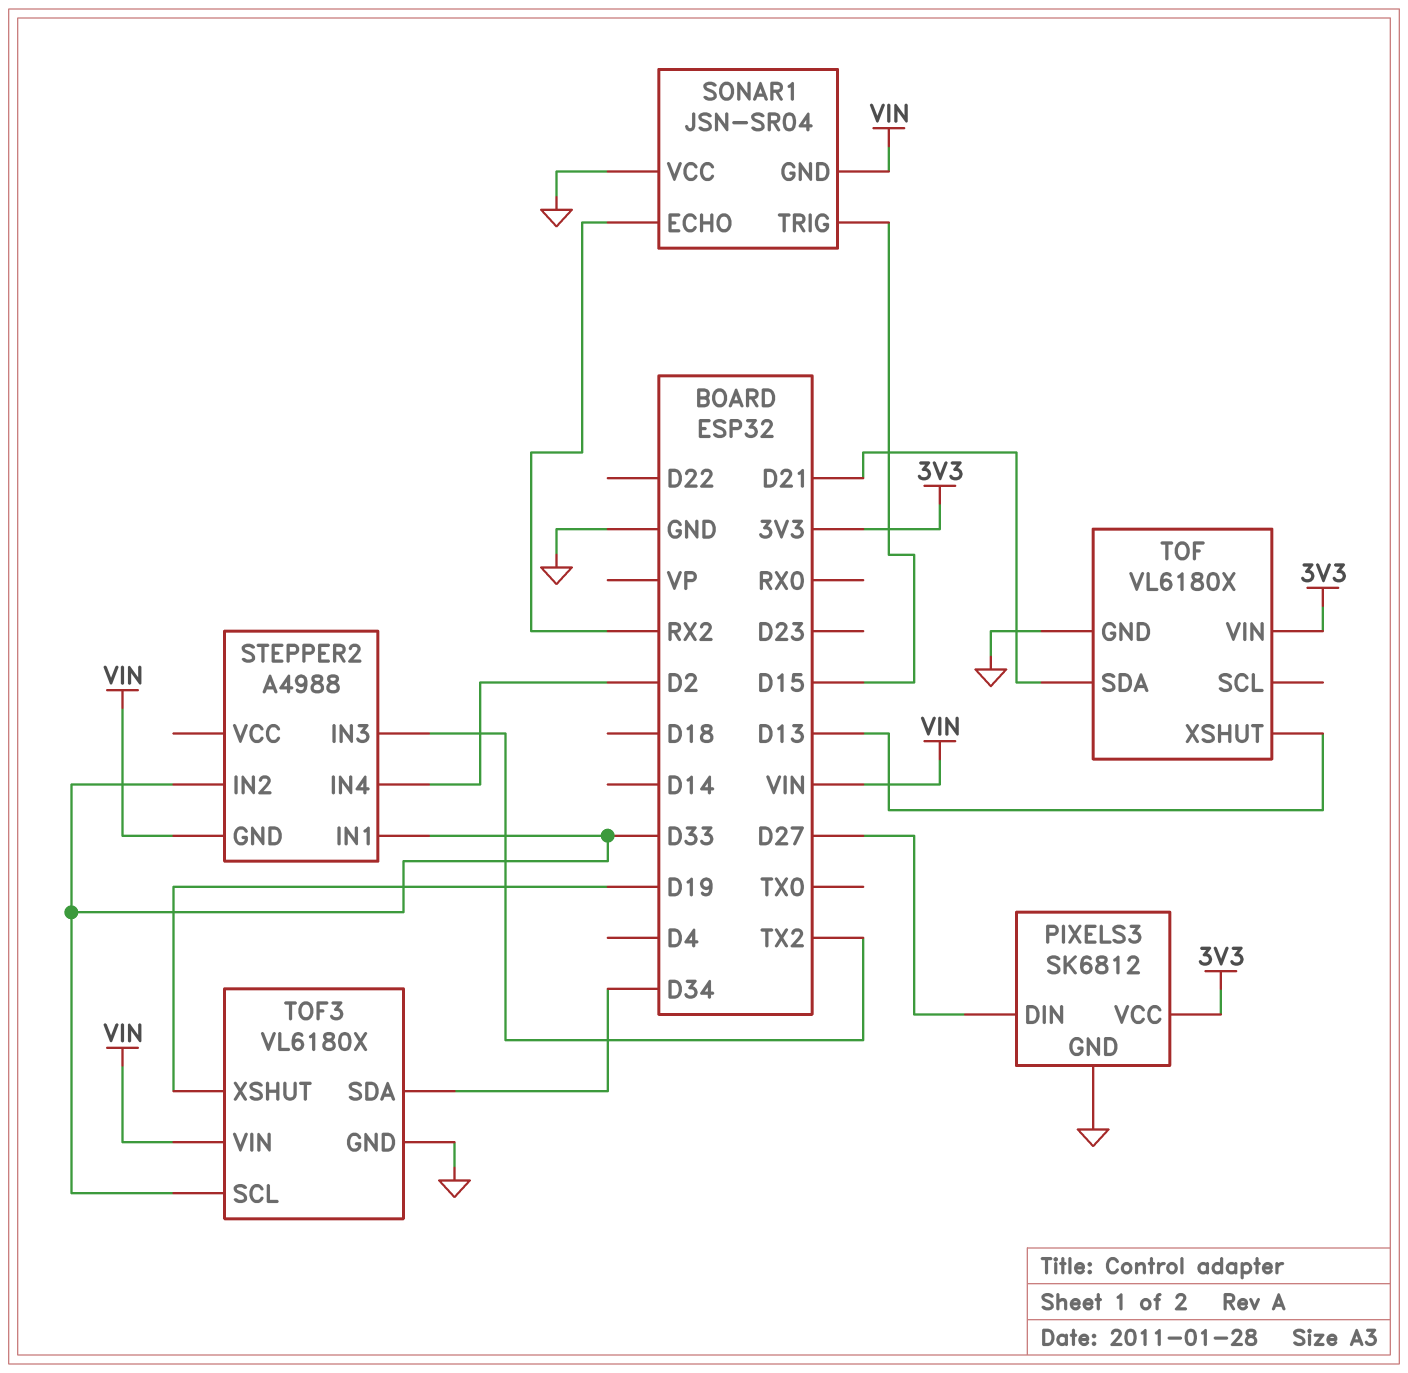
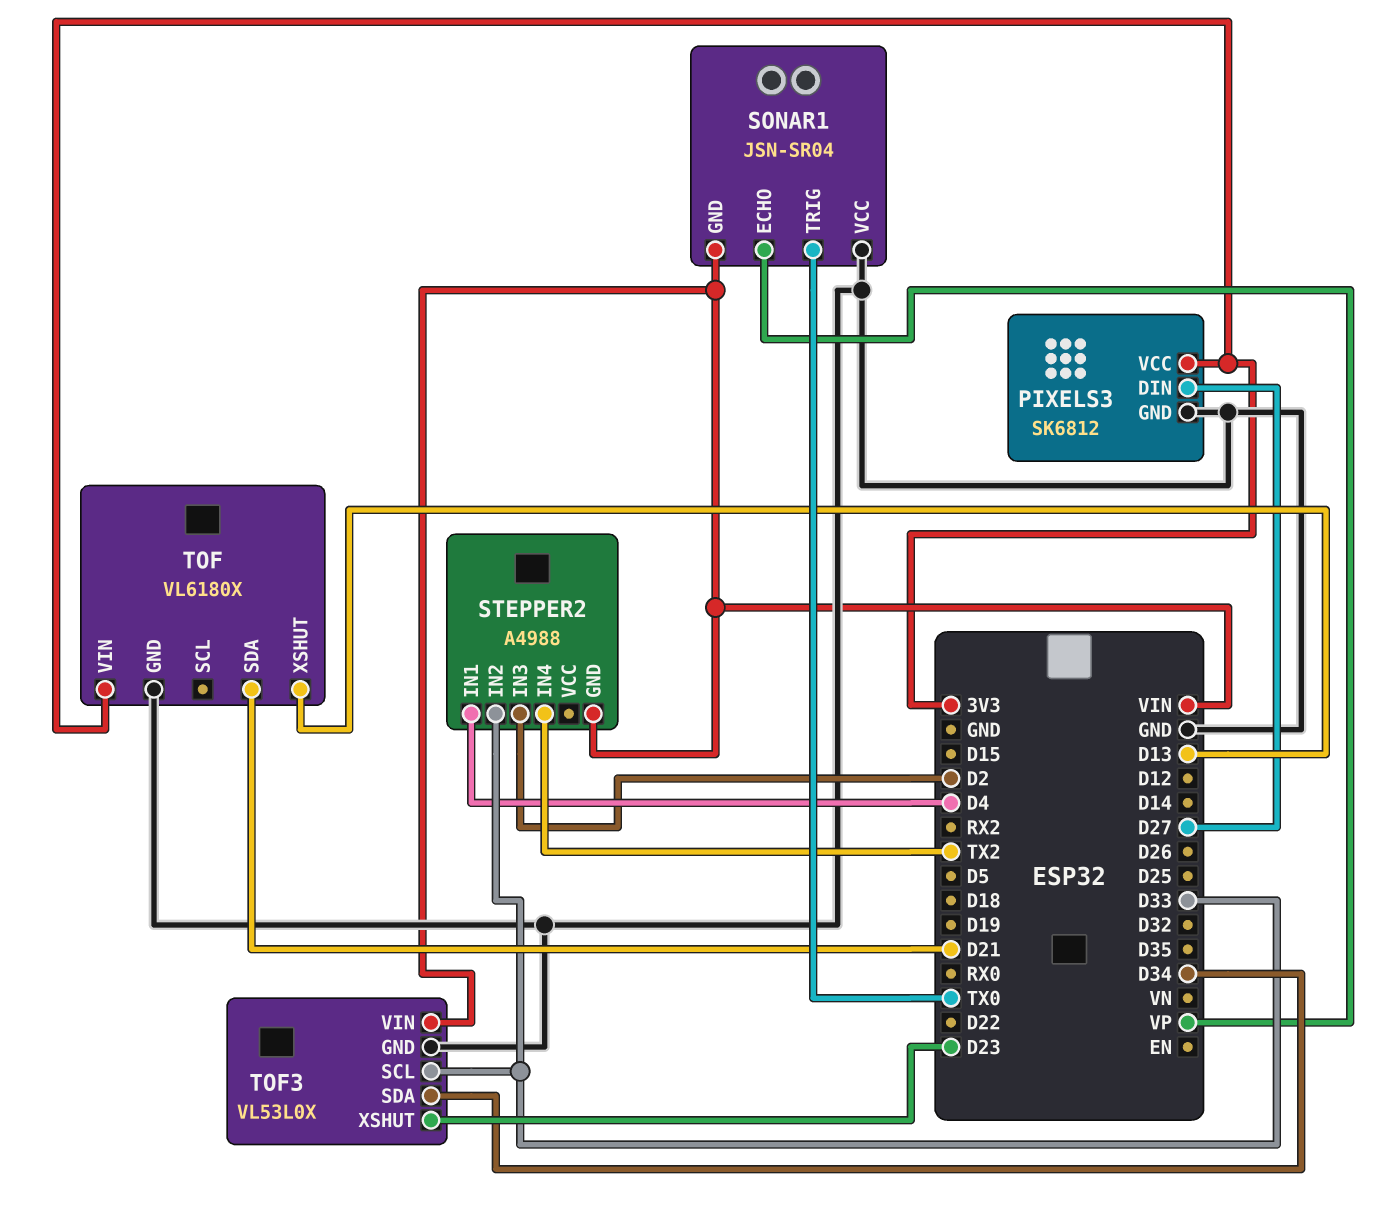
SONAR1 pin ECHO: RX2 -> VP
SONAR1 pin TRIG: D15 -> TX0
STEPPER2 pin IN1: D33 -> D4
STEPPER2 pin IN3: TX2 -> D2
STEPPER2 pin IN4: D2 -> TX2
TOF3: VL6180X -> VL53L0X
TOF3 pin XSHUT: D19 -> D23

